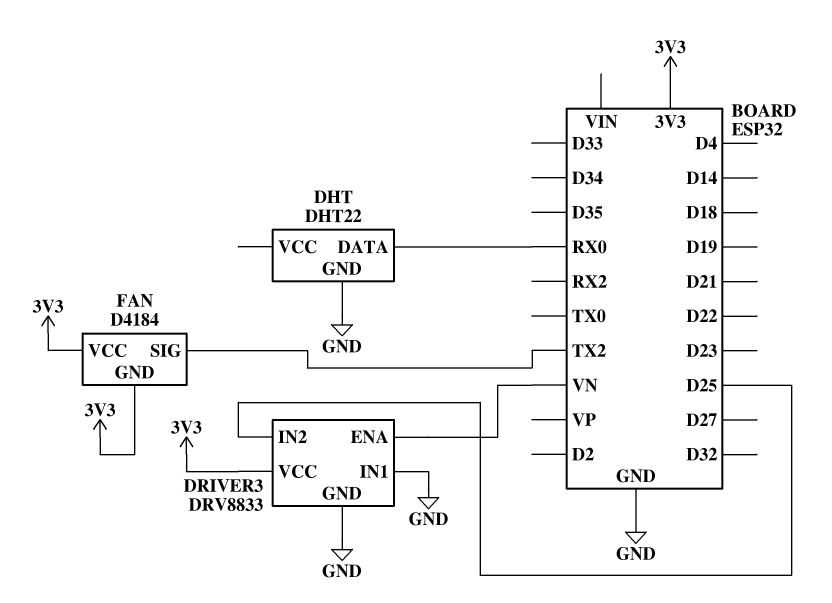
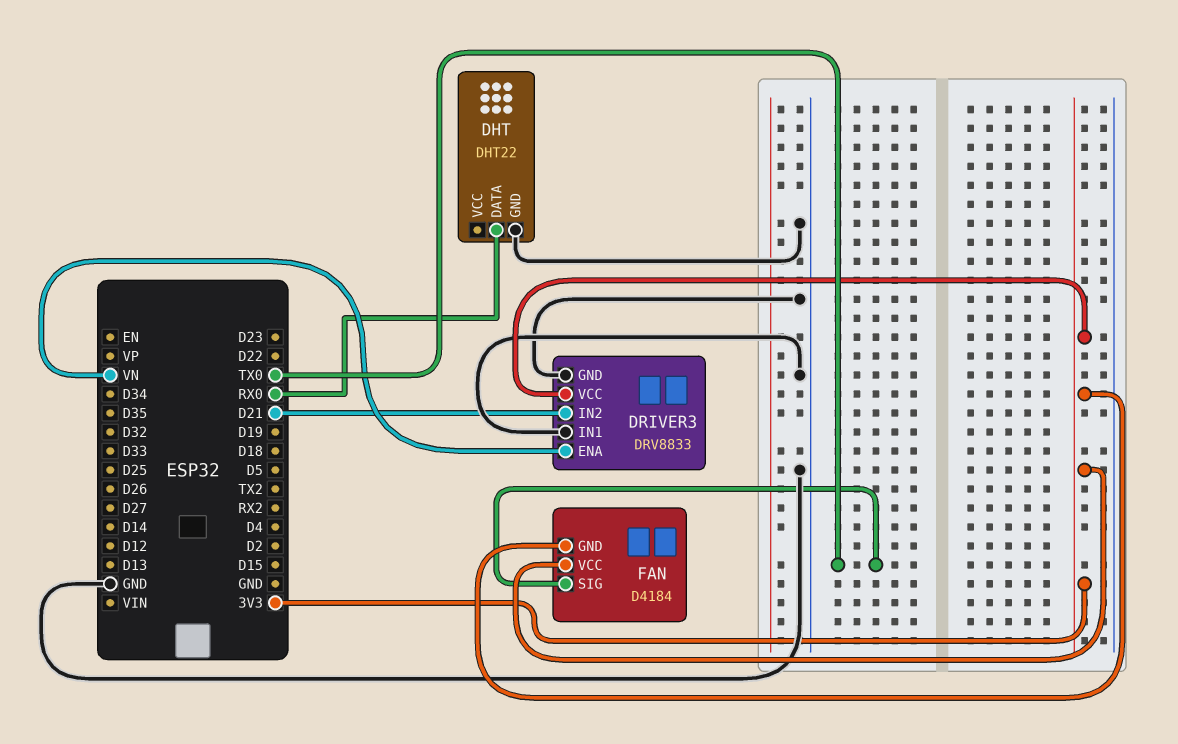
DRIVER3 pin IN2: D25 -> D21
FAN pin SIG: TX2 -> TX0

